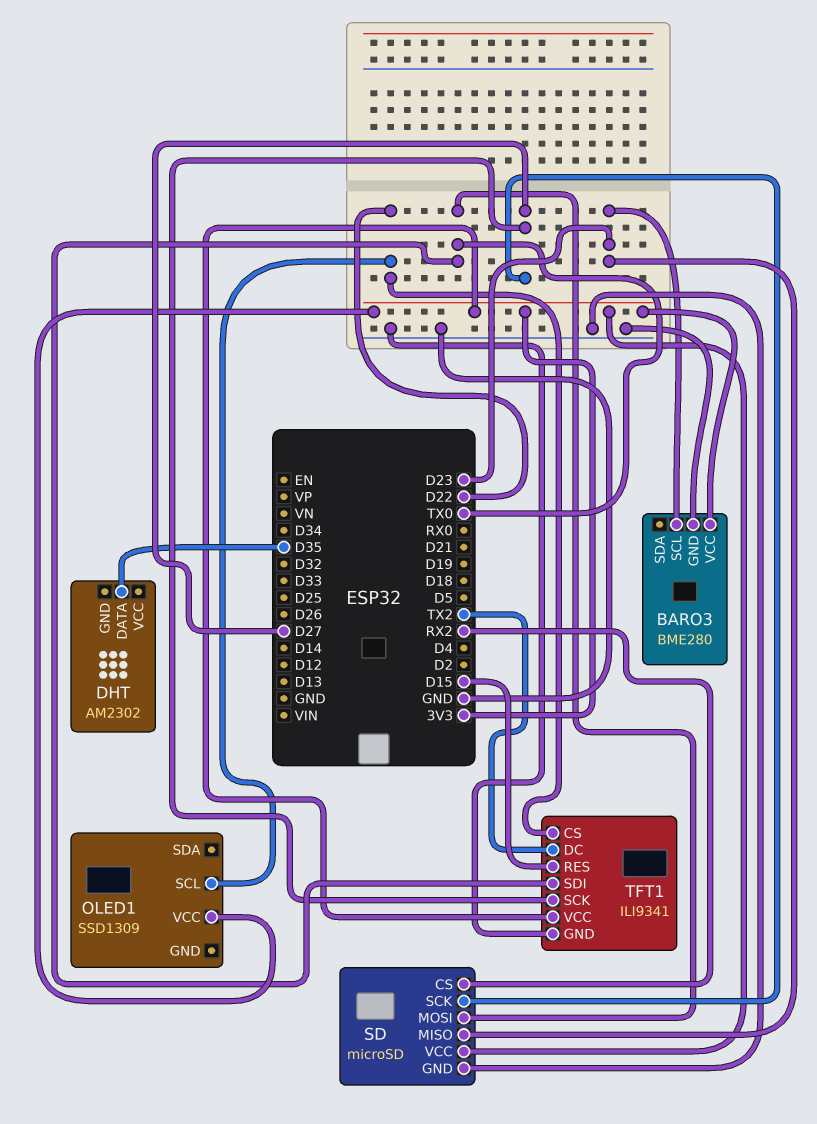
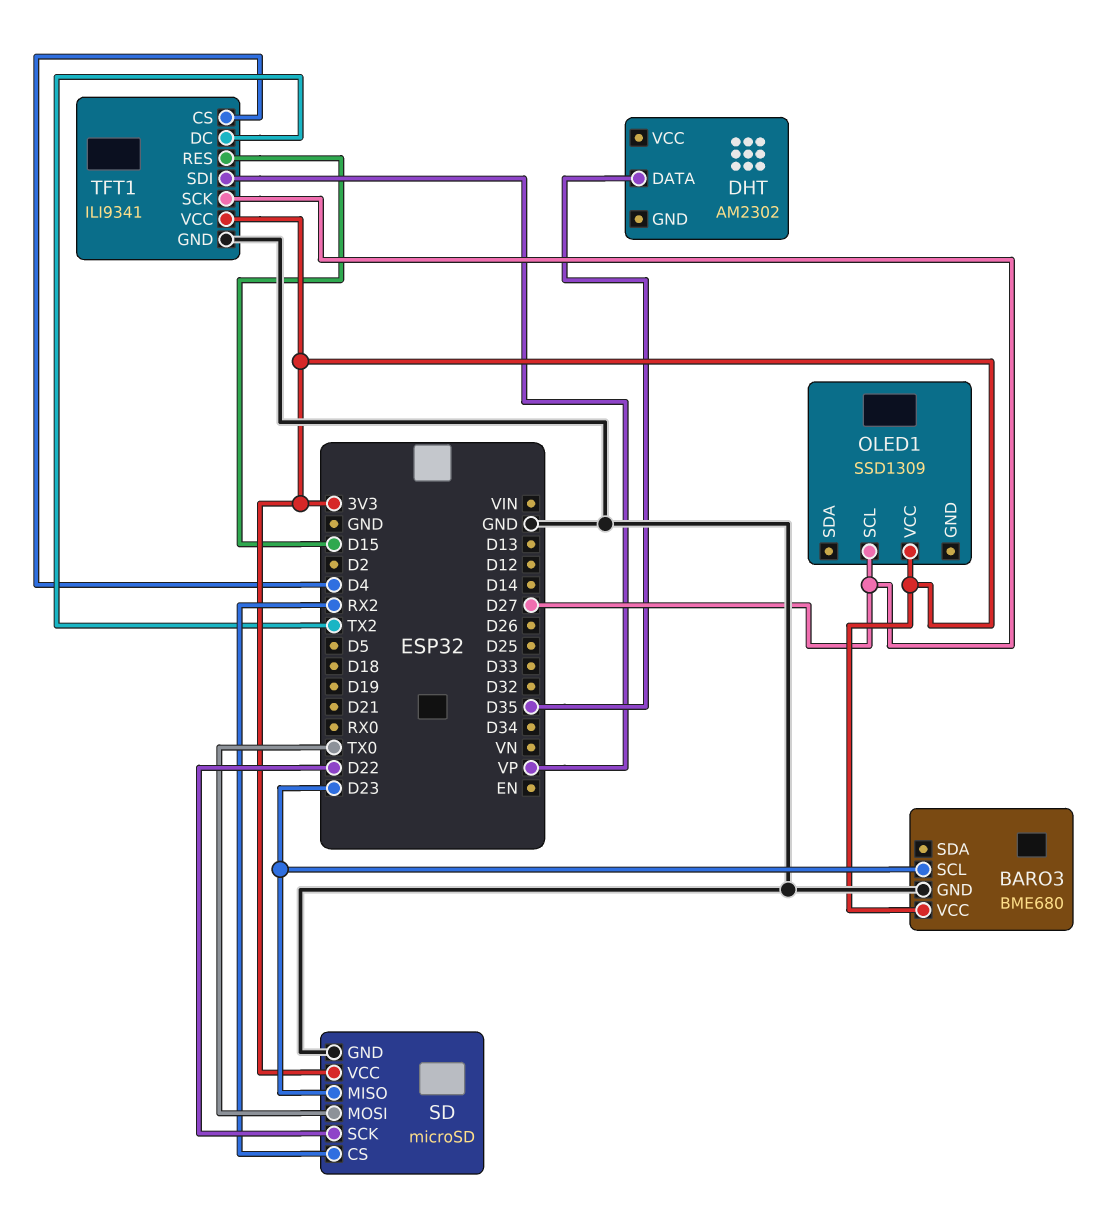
BARO3: BME280 -> BME680
OLED1 pin SCL: D22 -> D27
SD pin SCK: D27 -> D22
TFT1 pin CS: D22 -> D4
TFT1 pin SDI: TX0 -> VP

